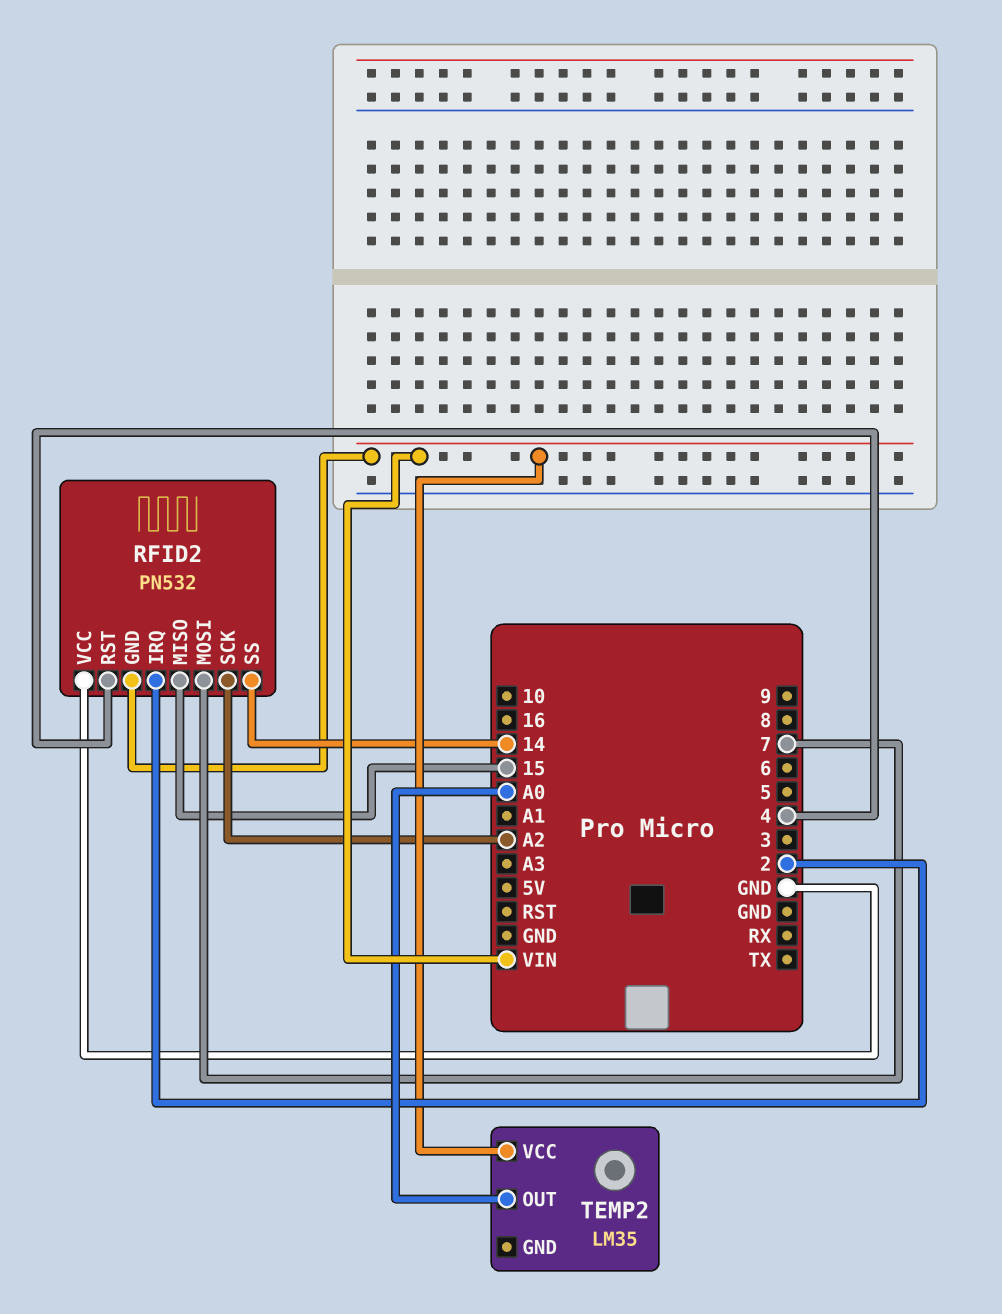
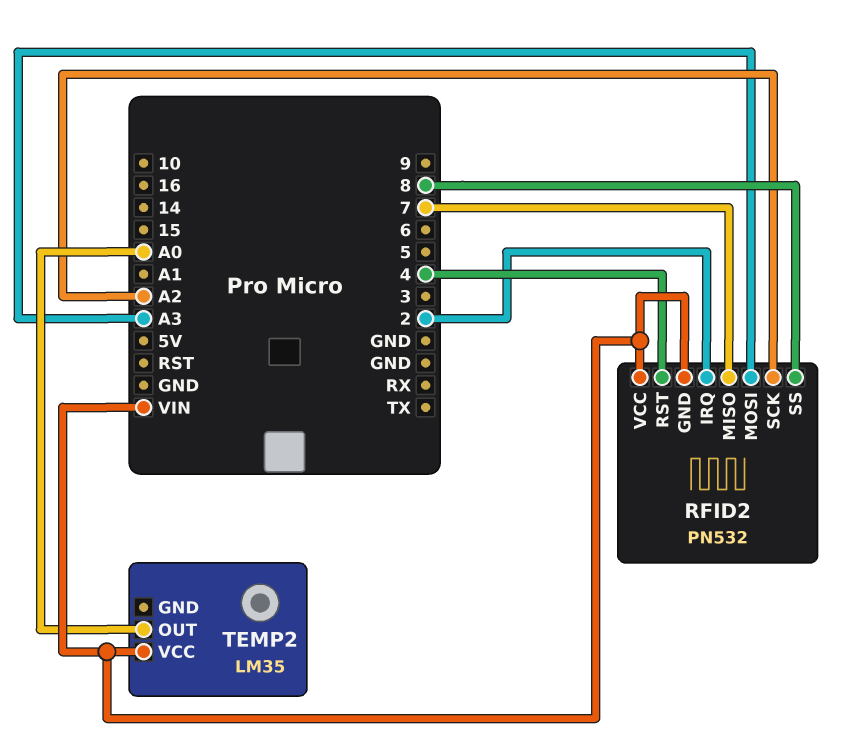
RFID2 pin MISO: 15 -> 7
RFID2 pin MOSI: 7 -> A3
RFID2 pin SS: 14 -> 8
RFID2 pin VCC: GND -> VIN

